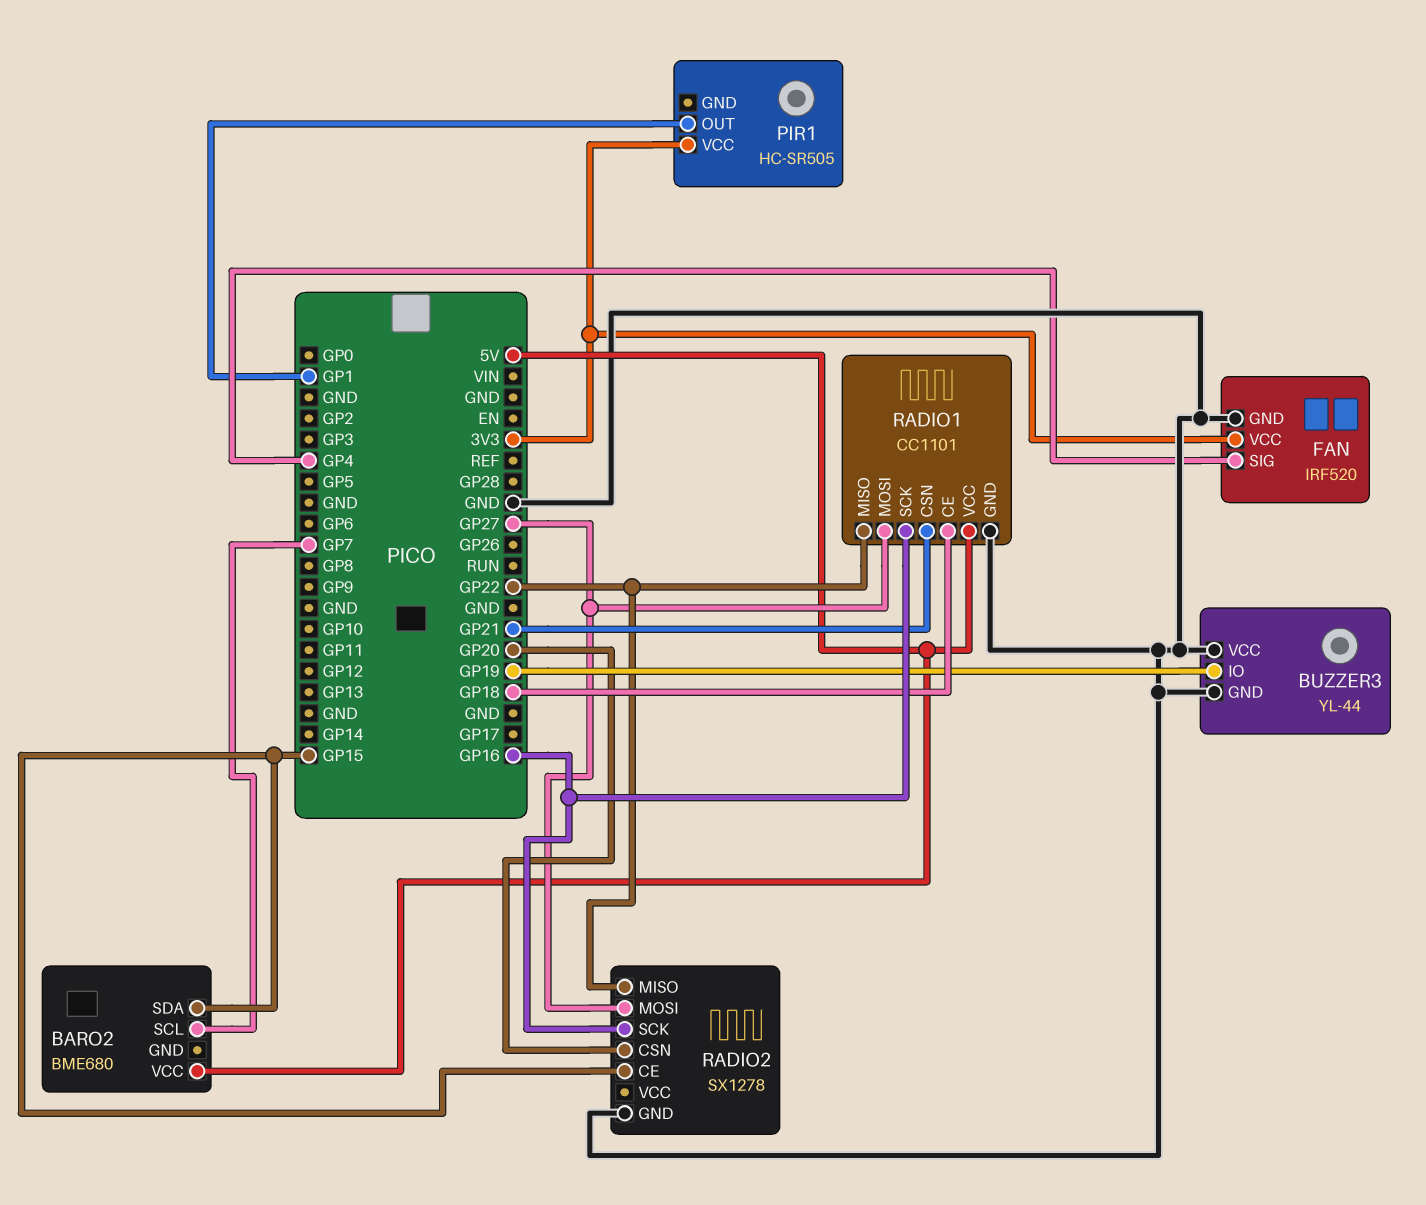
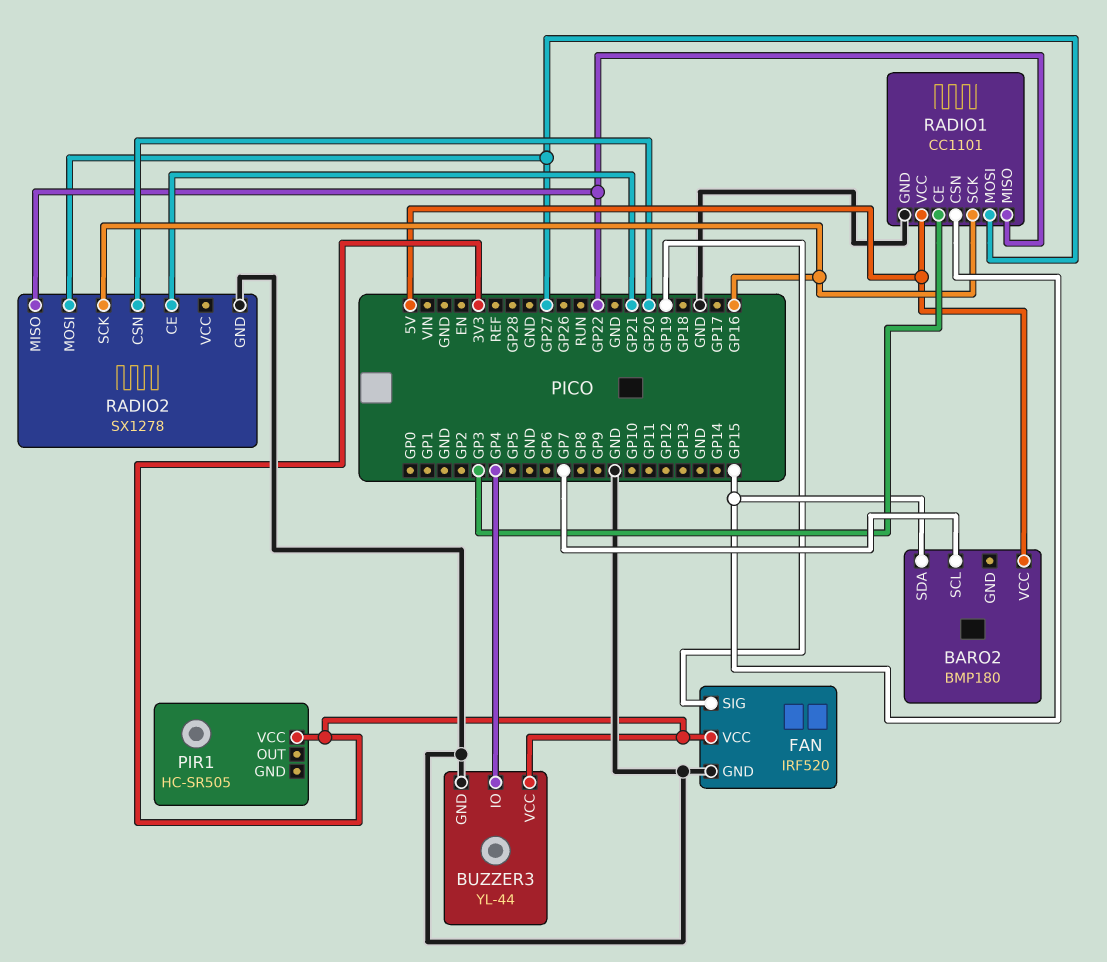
BARO2: BME680 -> BMP180
BUZZER3 pin IO: GP19 -> GP4
BUZZER3 pin VCC: GND -> 3V3
FAN pin SIG: GP4 -> GP19
PIR1 pin OUT: GP1 -> none
RADIO1 pin CE: GP18 -> GP3
RADIO1 pin CSN: GP21 -> GP15
RADIO2 pin CE: GP15 -> GP21

